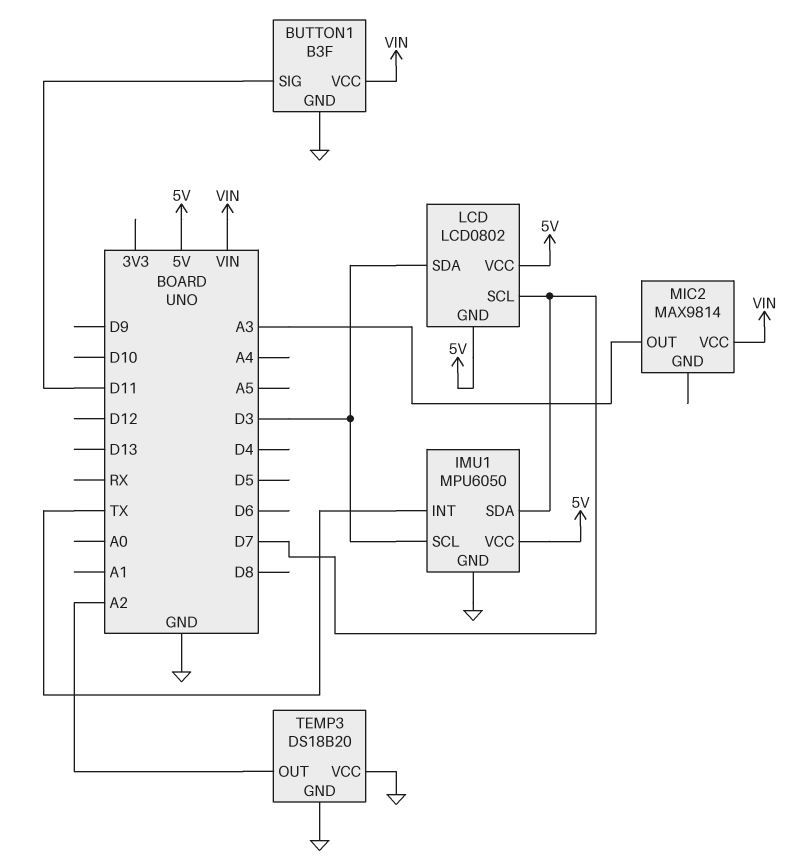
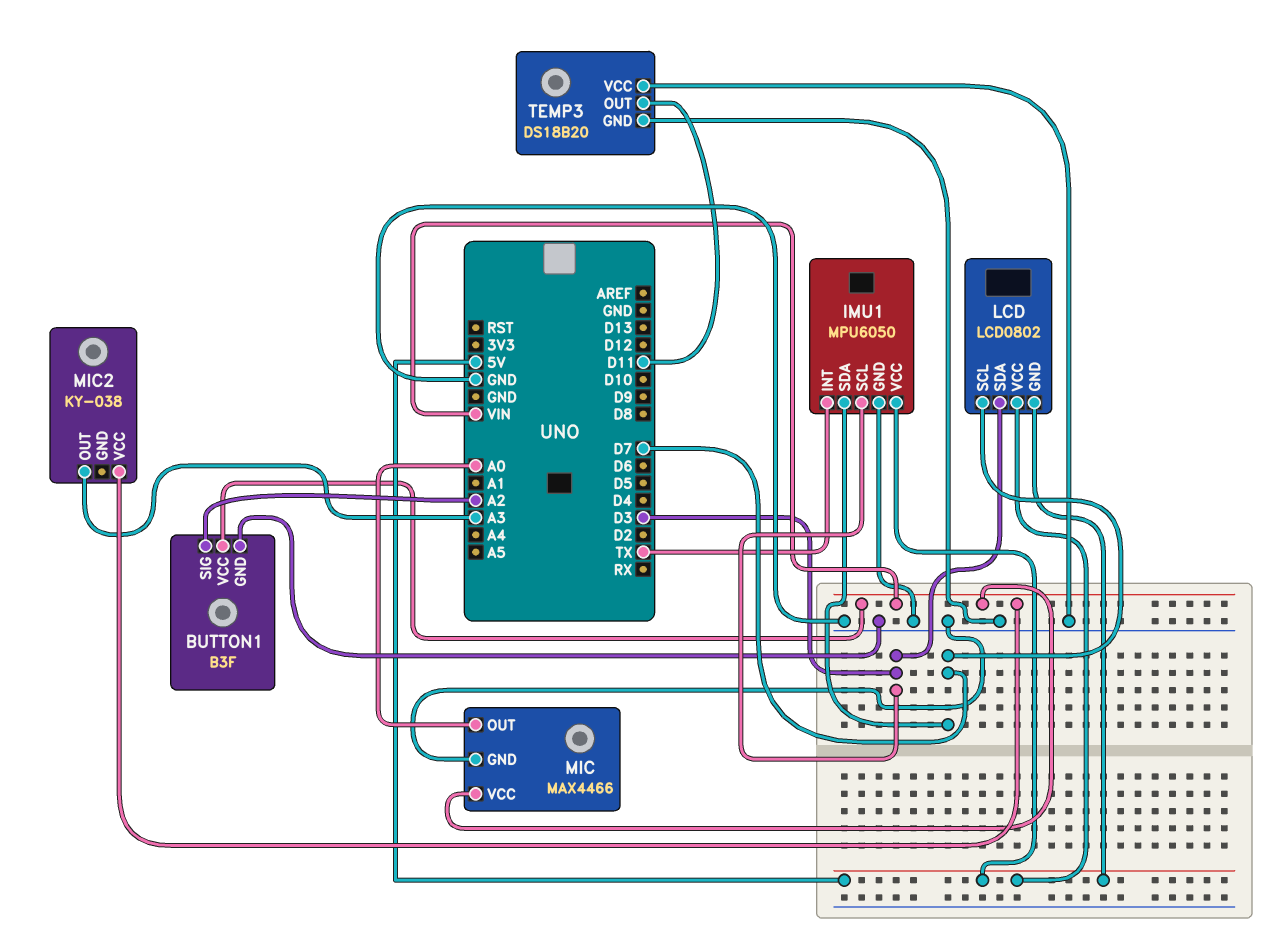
BUTTON1 pin SIG: D11 -> A2
MIC: none -> MAX4466
MIC pin GND: none -> GND
MIC pin OUT: none -> A0
MIC pin VCC: none -> VIN
MIC2: MAX9814 -> KY-038
TEMP3 pin OUT: A2 -> D11

